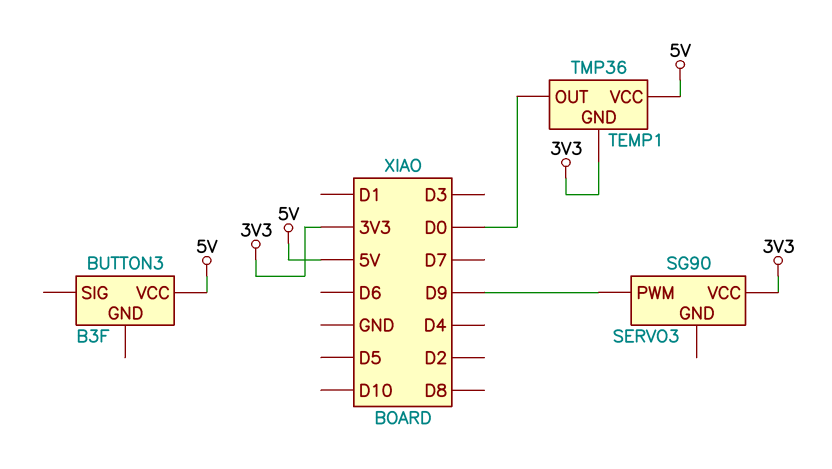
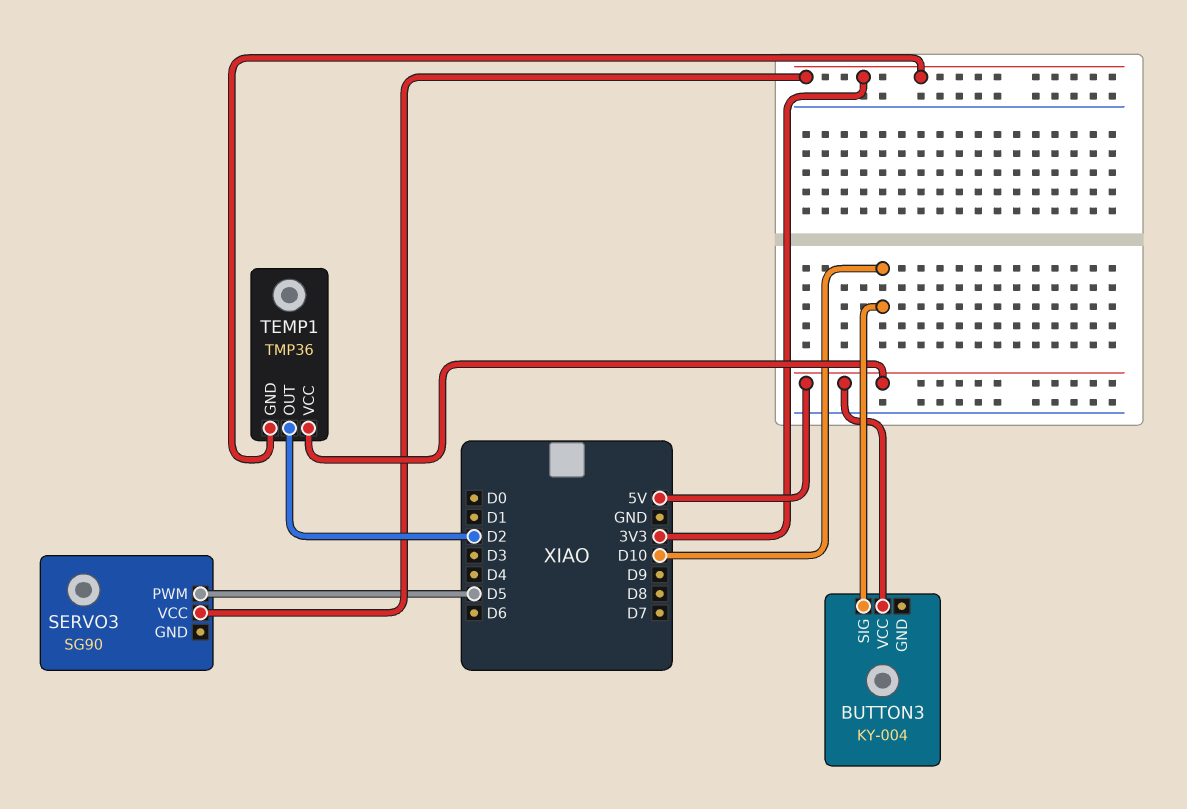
BUTTON3: B3F -> KY-004
BUTTON3 pin SIG: none -> D10
SERVO3 pin PWM: D9 -> D5
TEMP1 pin OUT: D0 -> D2

